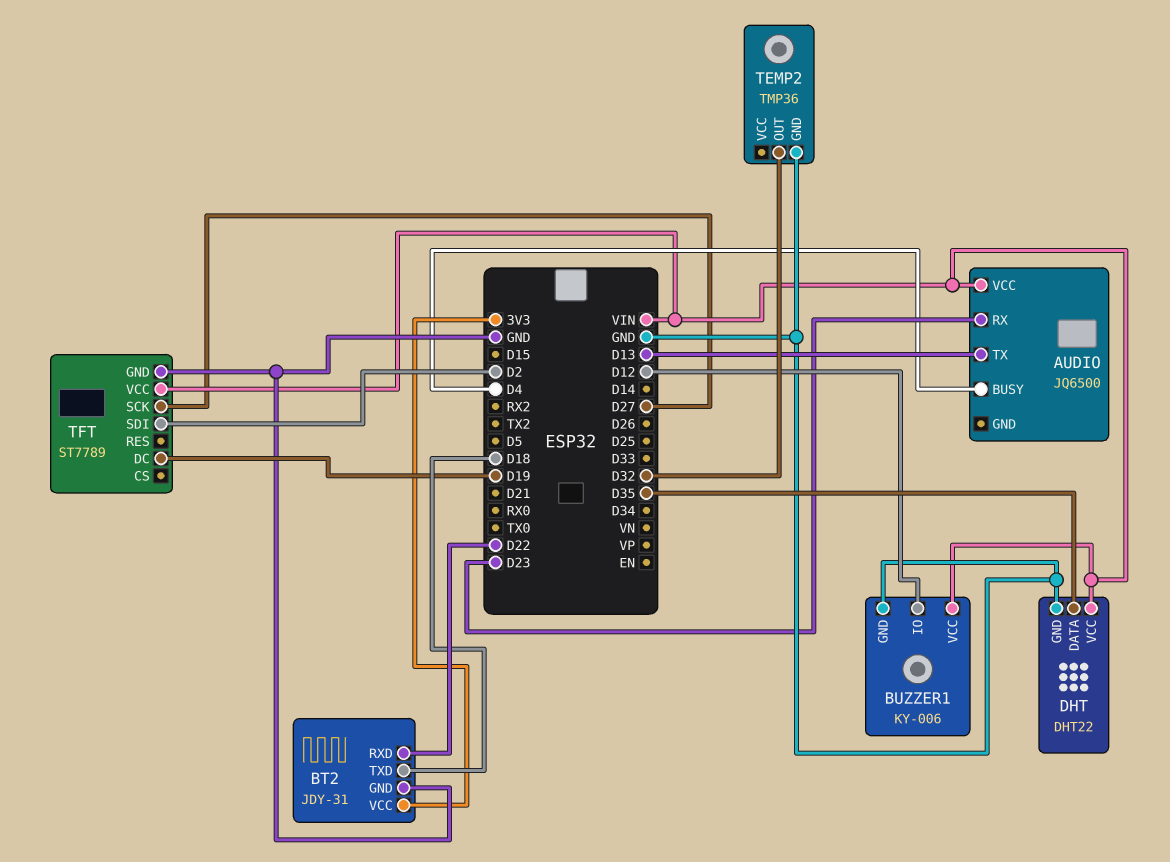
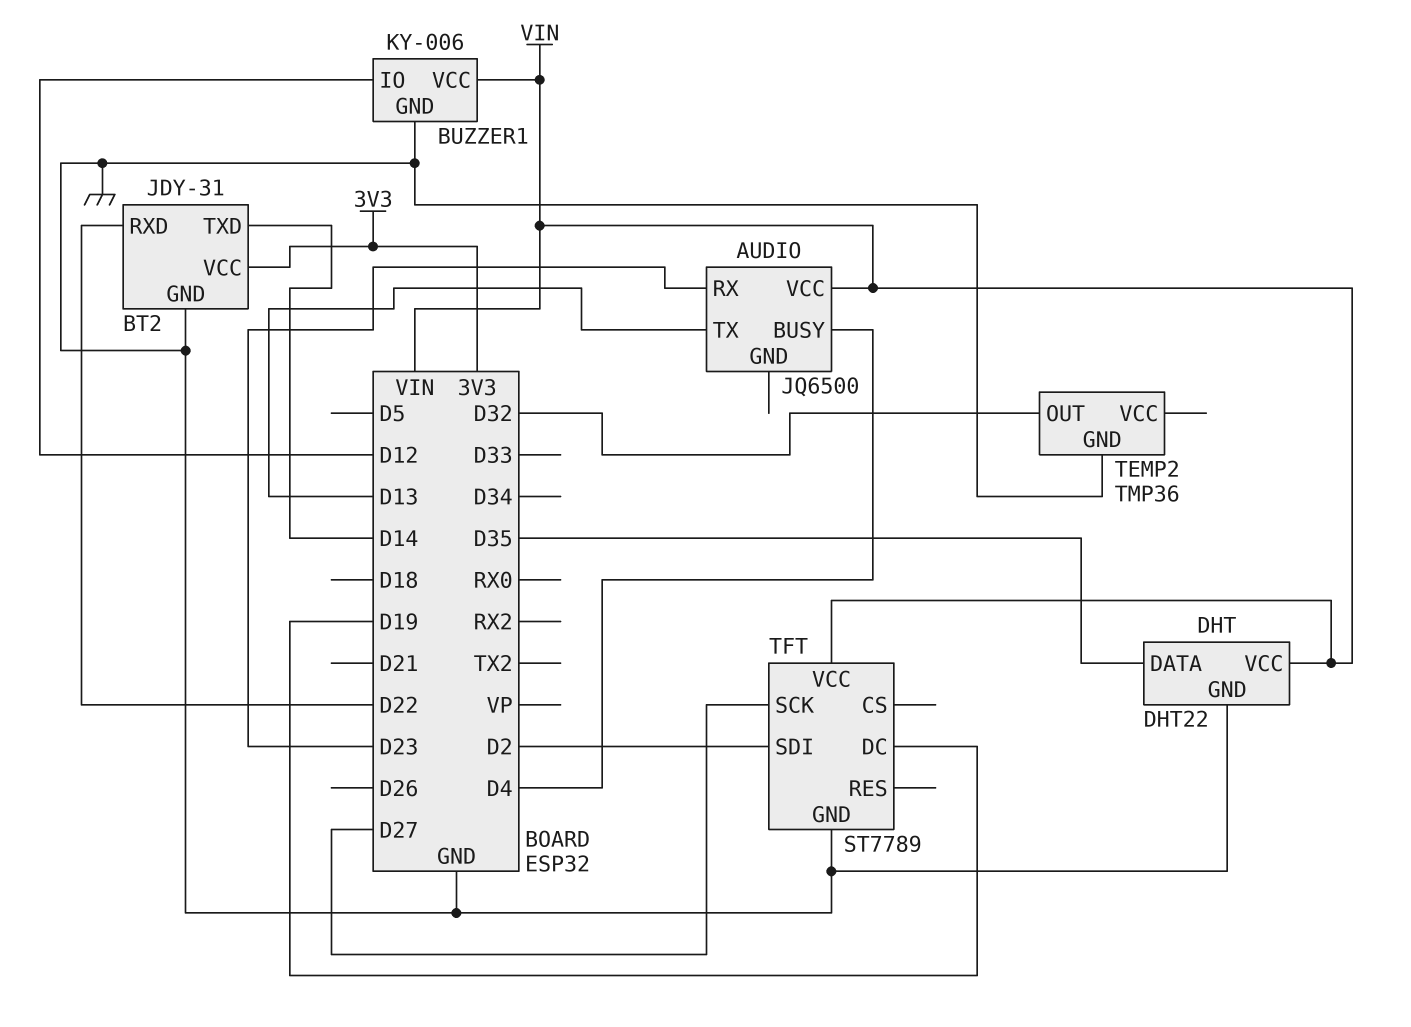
BT2 pin TXD: D18 -> D14

